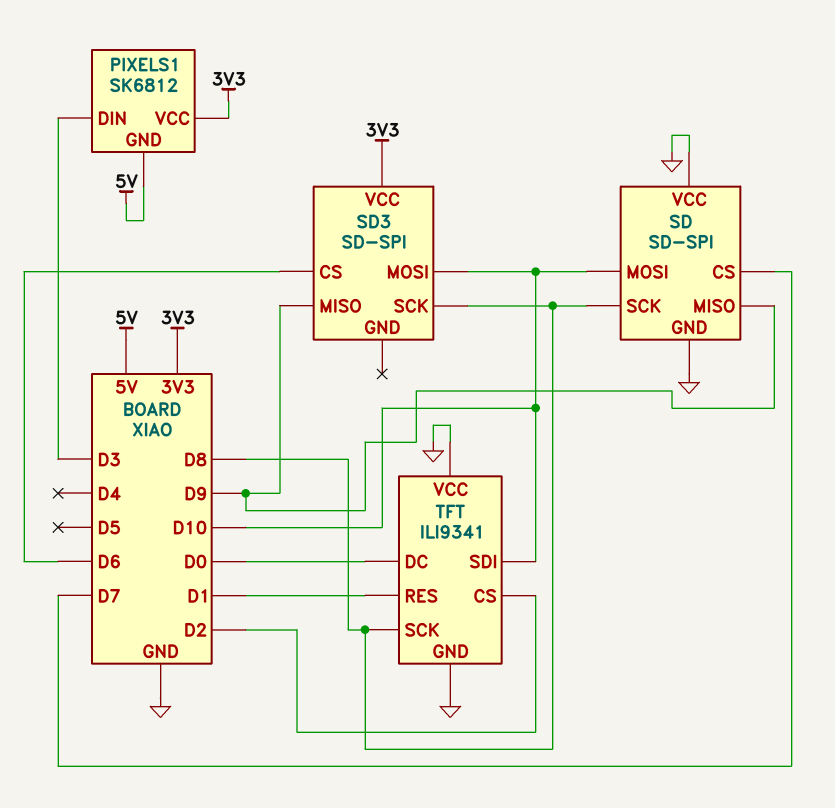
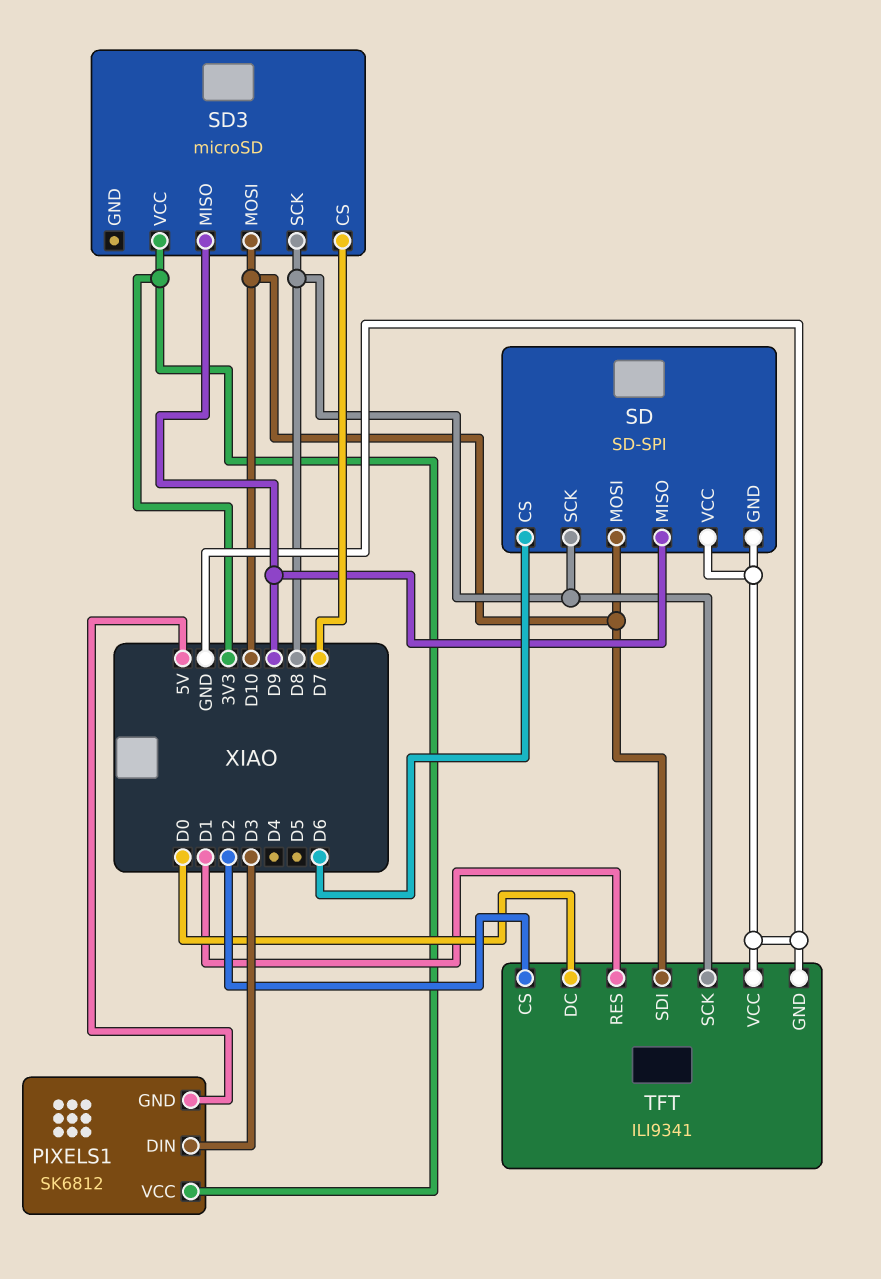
SD pin CS: D7 -> D6
SD3: SD-SPI -> microSD
SD3 pin CS: D6 -> D7

